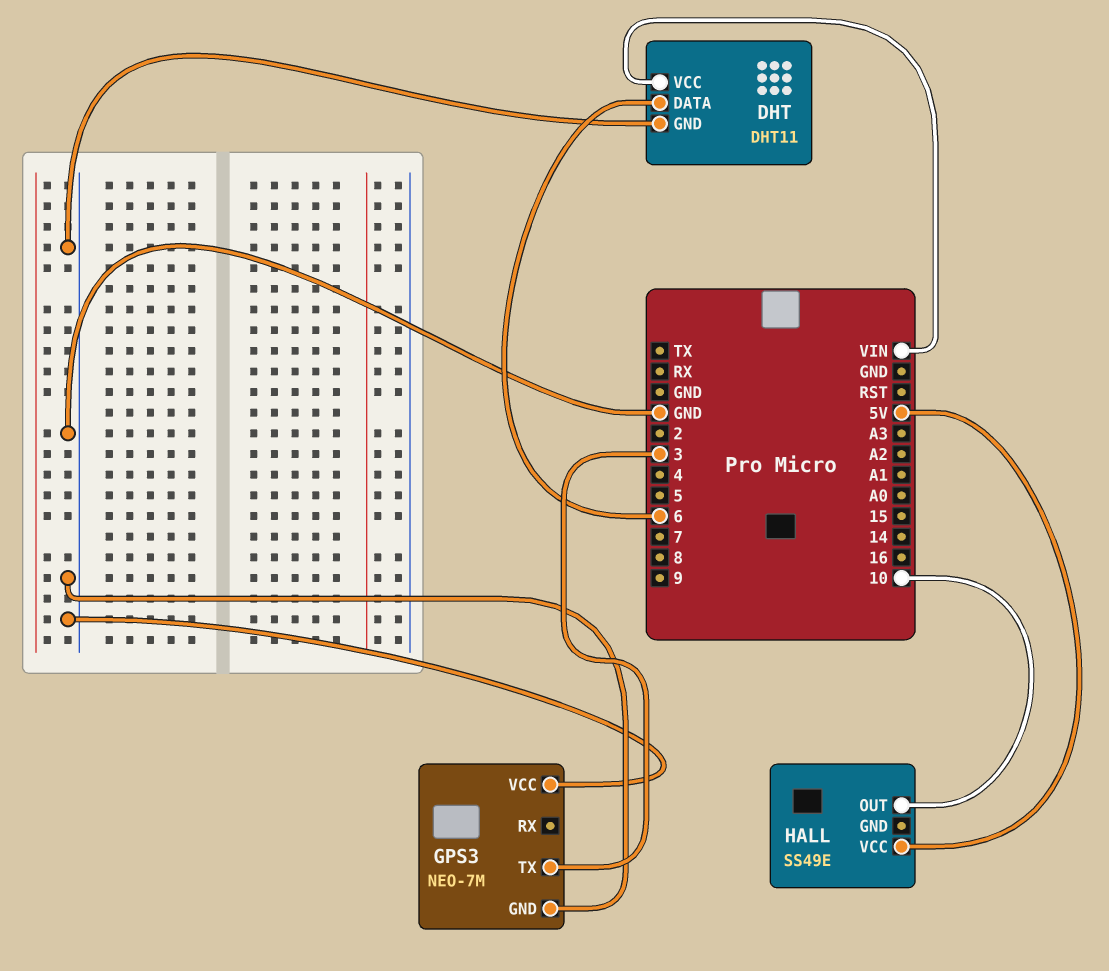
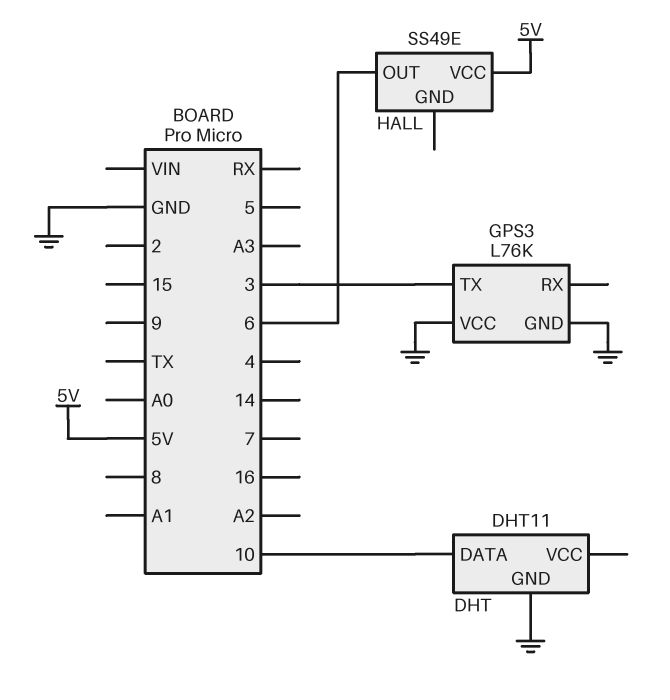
DHT pin DATA: 6 -> 10
DHT pin VCC: VIN -> none
GPS3: NEO-7M -> L76K
HALL pin OUT: 10 -> 6

